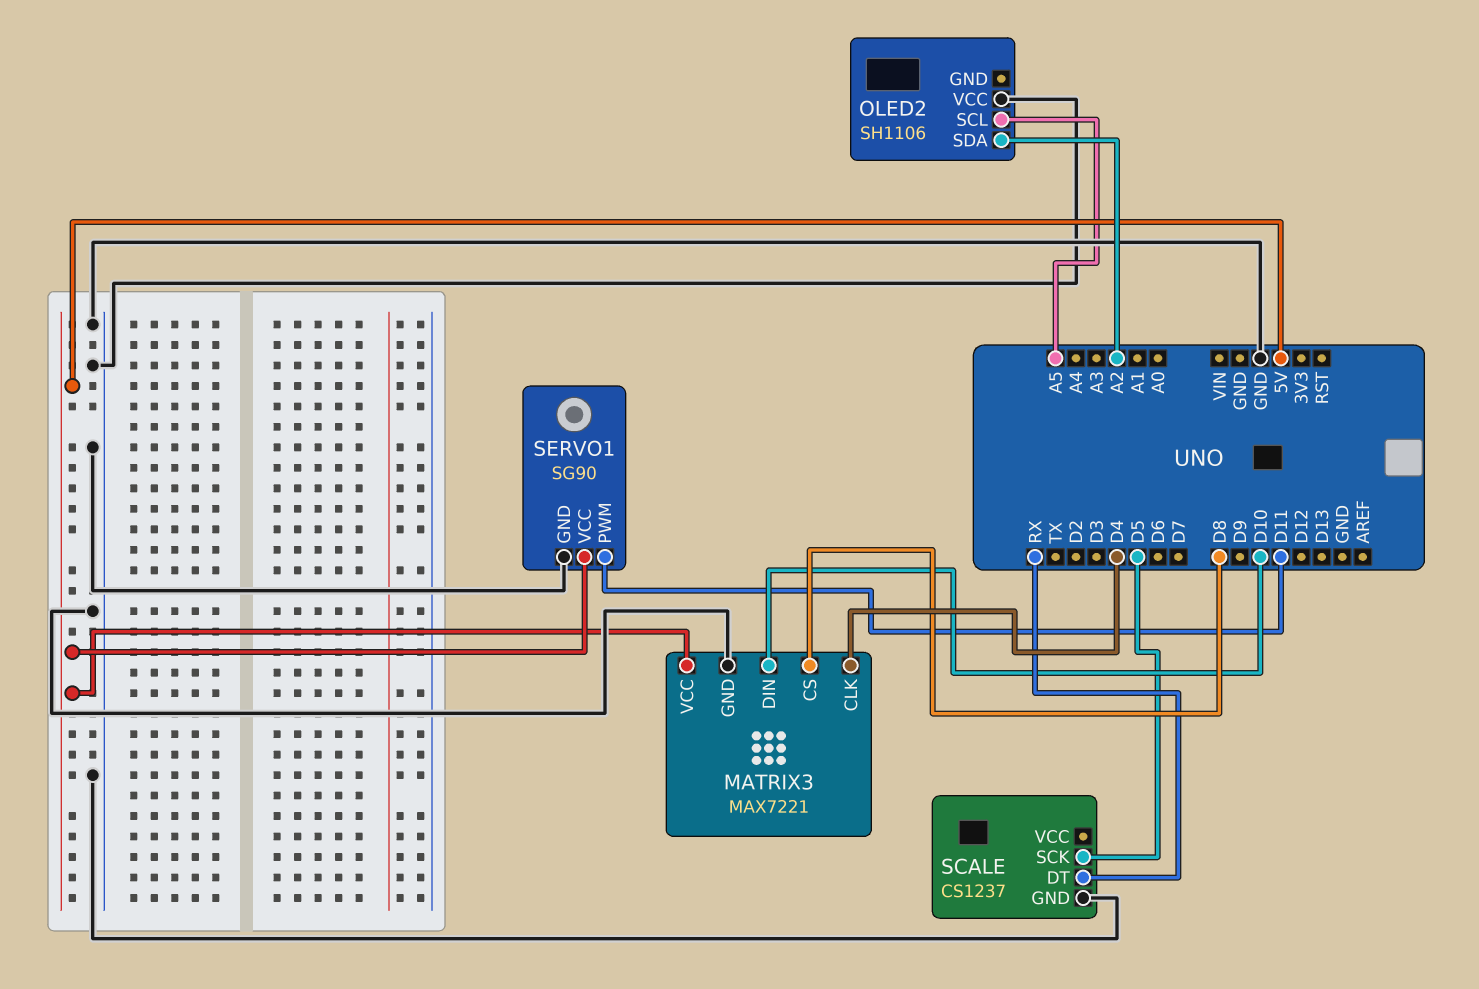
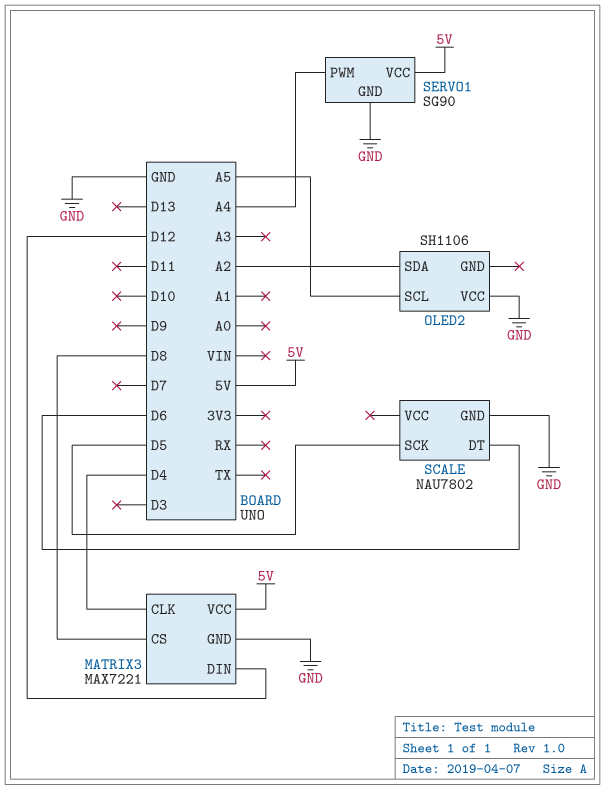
MATRIX3 pin DIN: D10 -> D12
SCALE: CS1237 -> NAU7802
SCALE pin DT: RX -> D6
SERVO1 pin PWM: D11 -> A4

